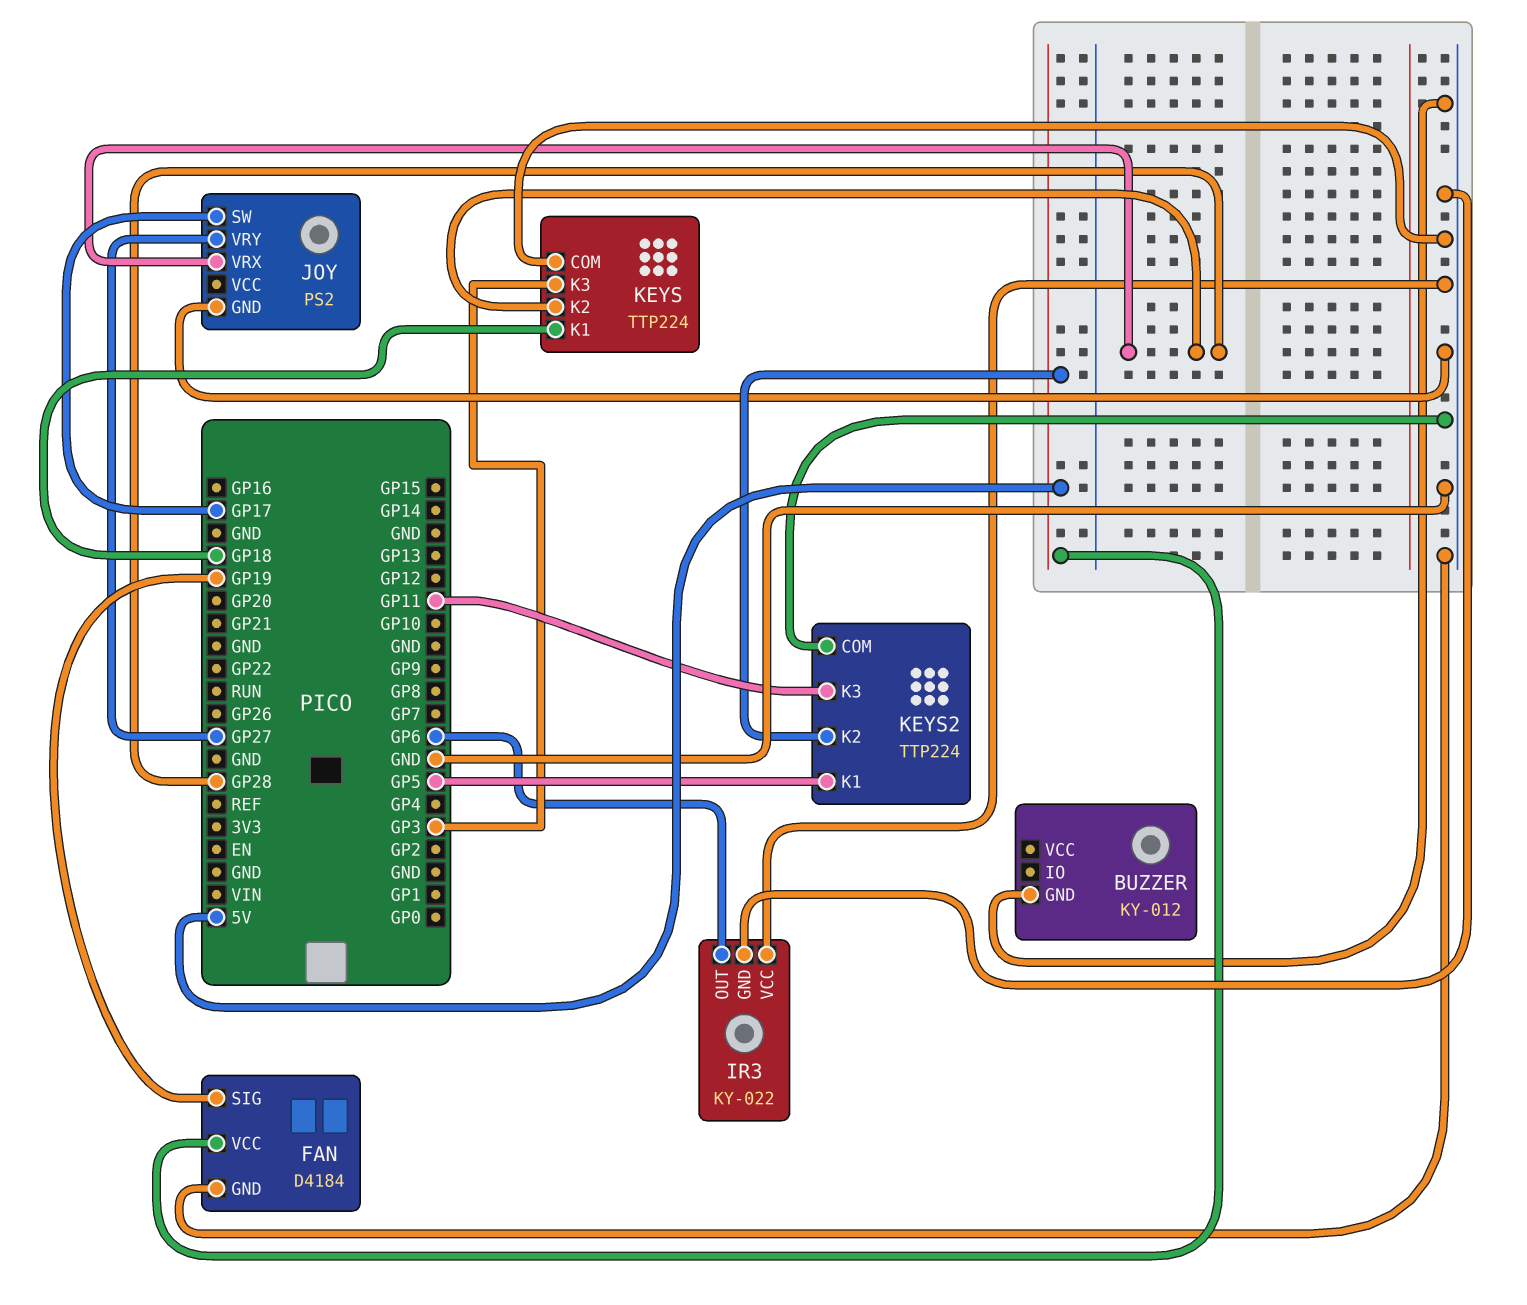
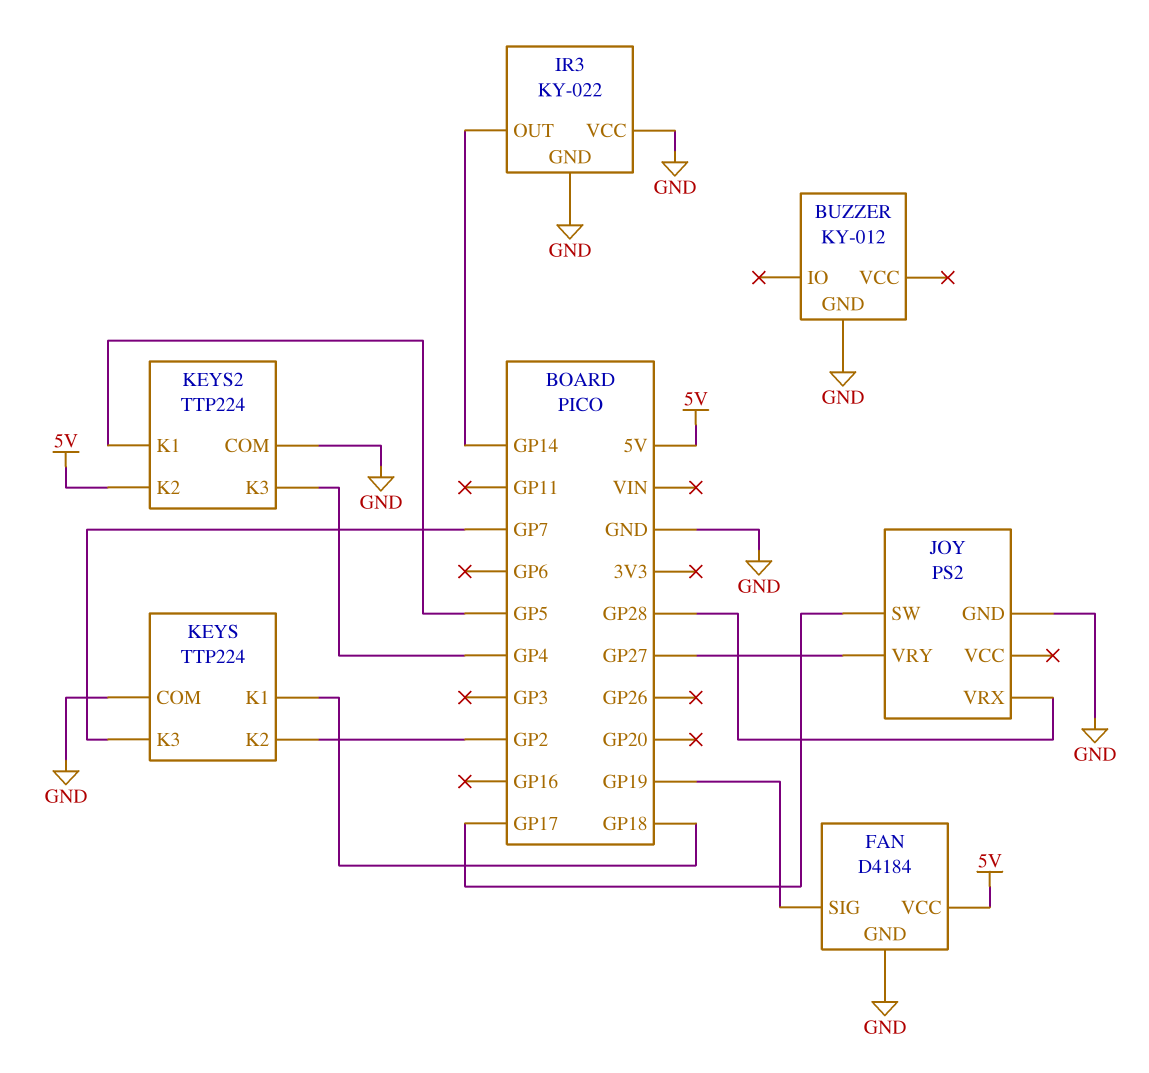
IR3 pin OUT: GP6 -> GP14
KEYS pin K2: GP28 -> GP2
KEYS pin K3: GP3 -> GP7
KEYS2 pin K3: GP11 -> GP4

